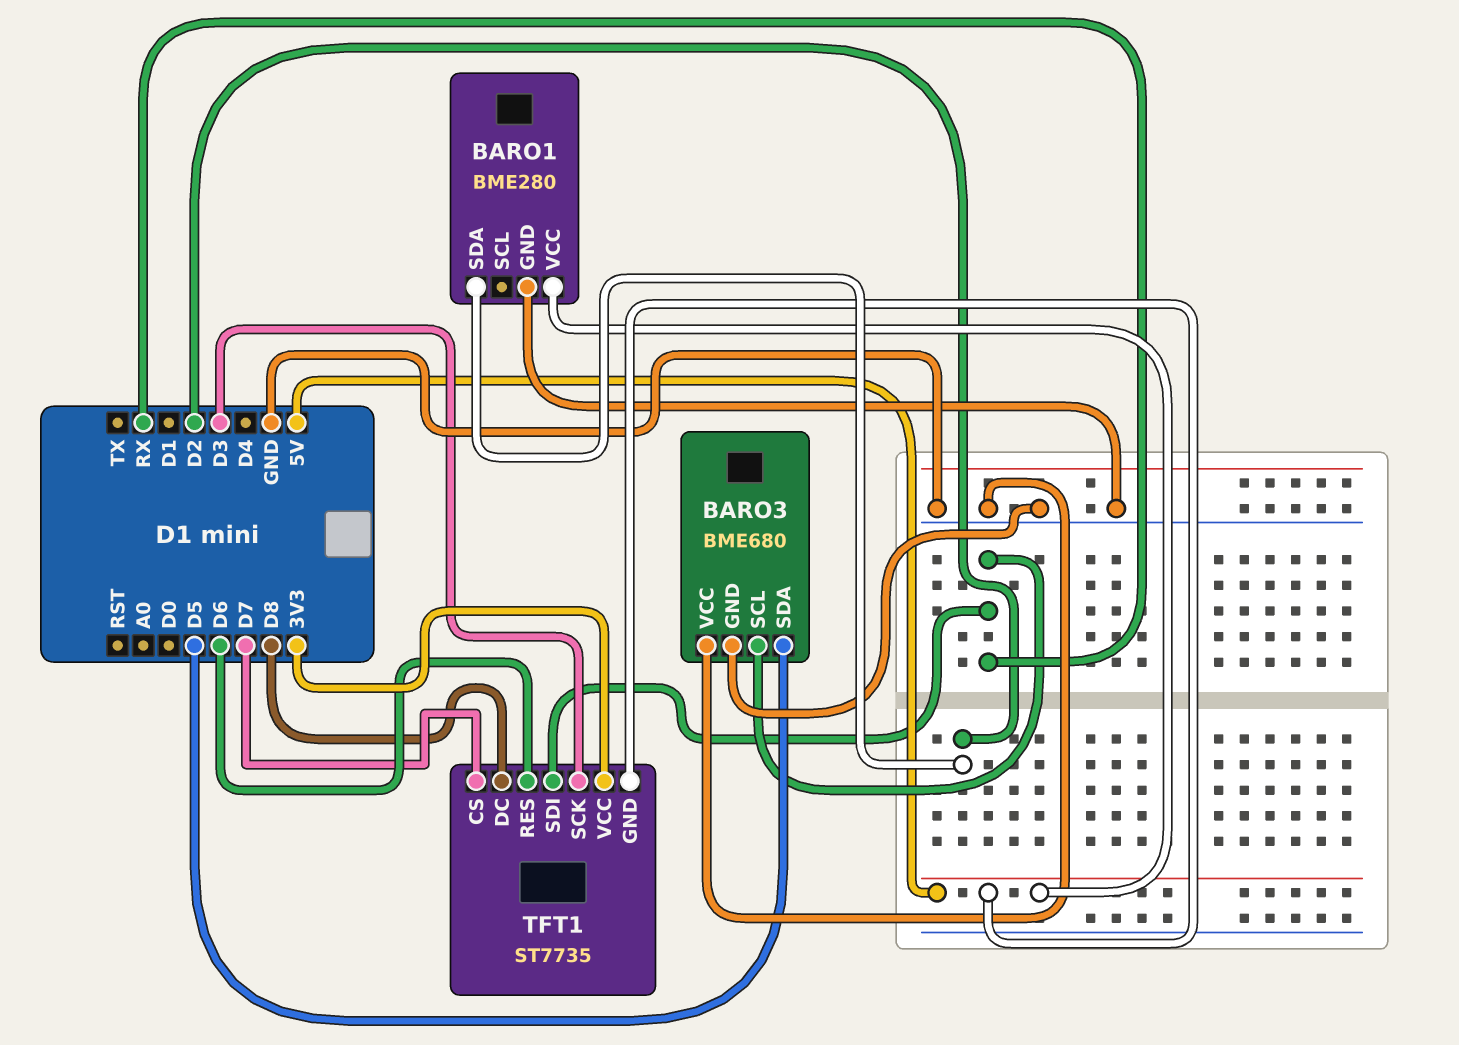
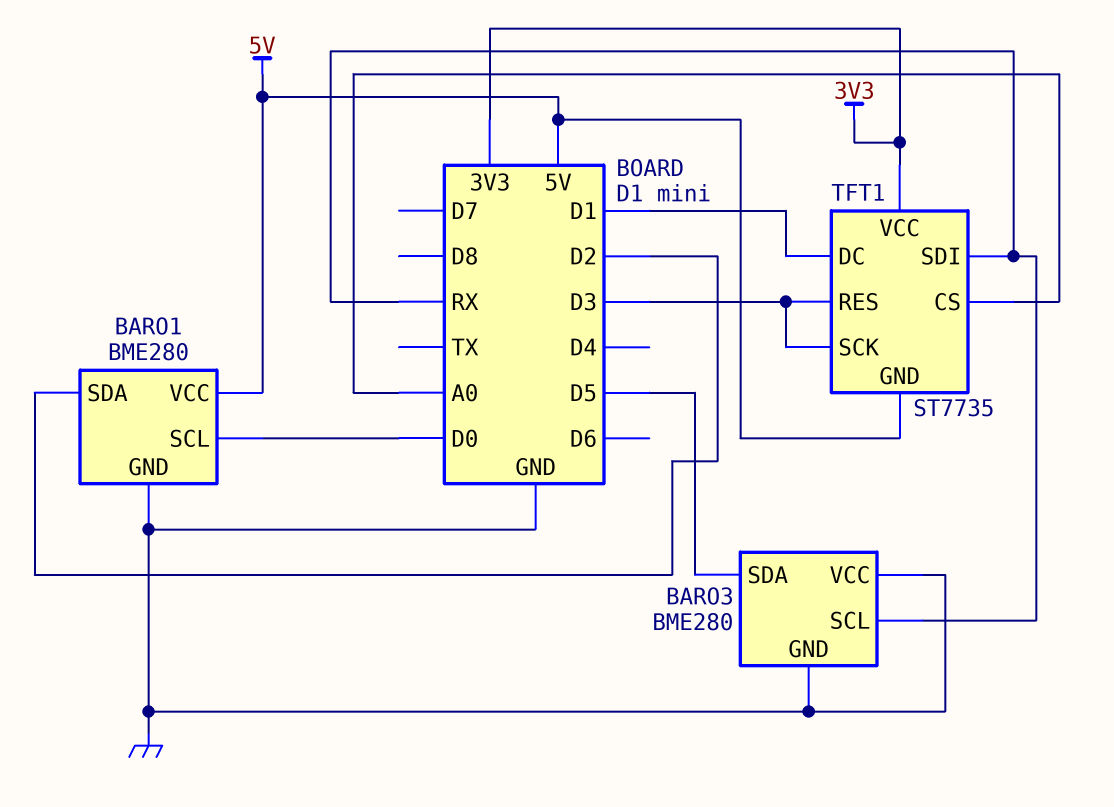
BARO1 pin SCL: none -> D0
BARO3: BME680 -> BME280
TFT1 pin CS: D7 -> A0
TFT1 pin DC: D8 -> D1
TFT1 pin RES: D6 -> D3

